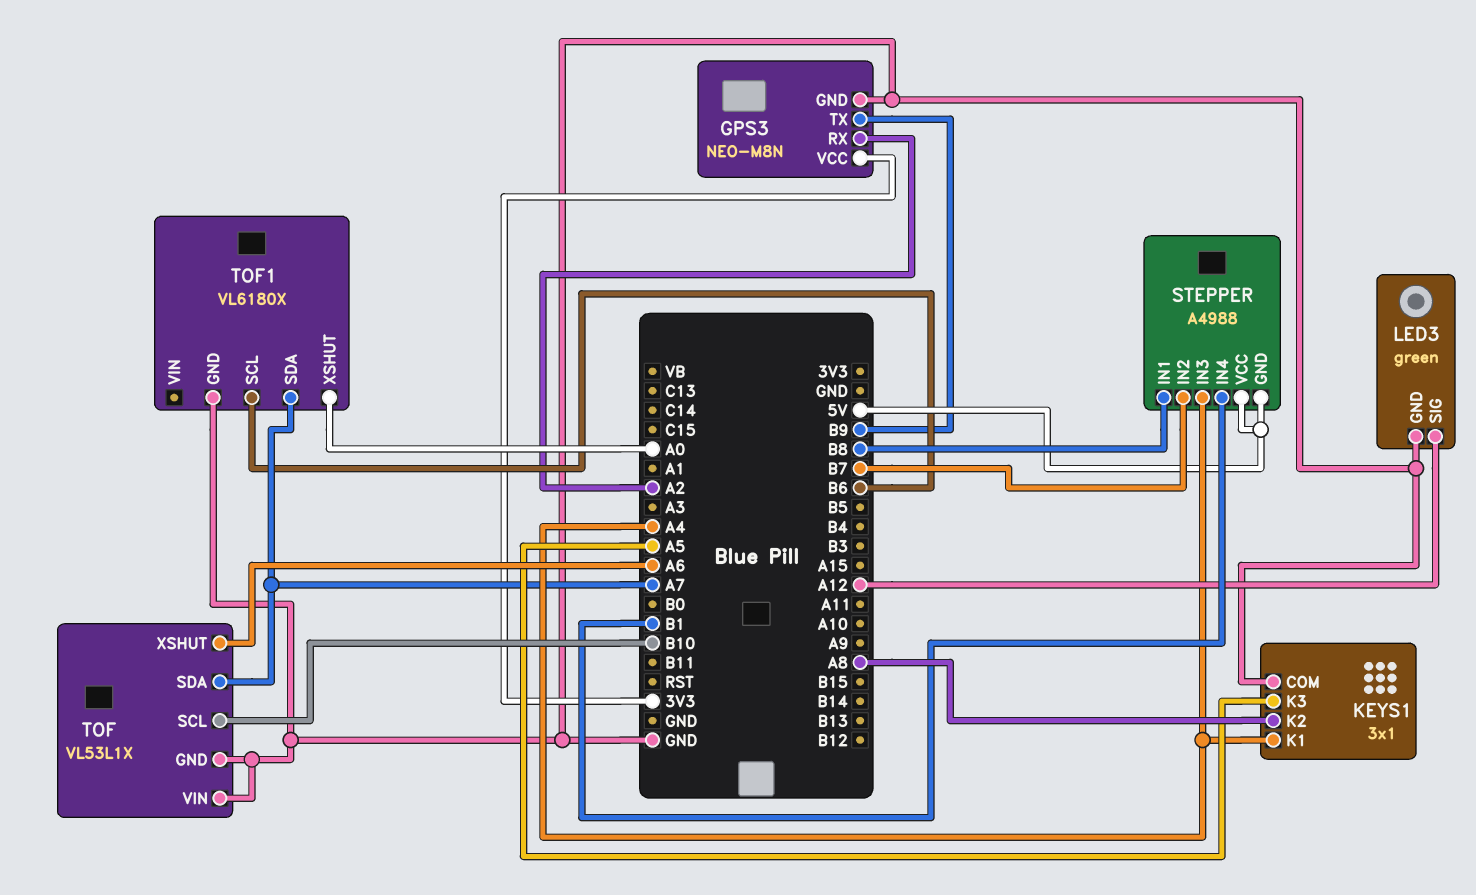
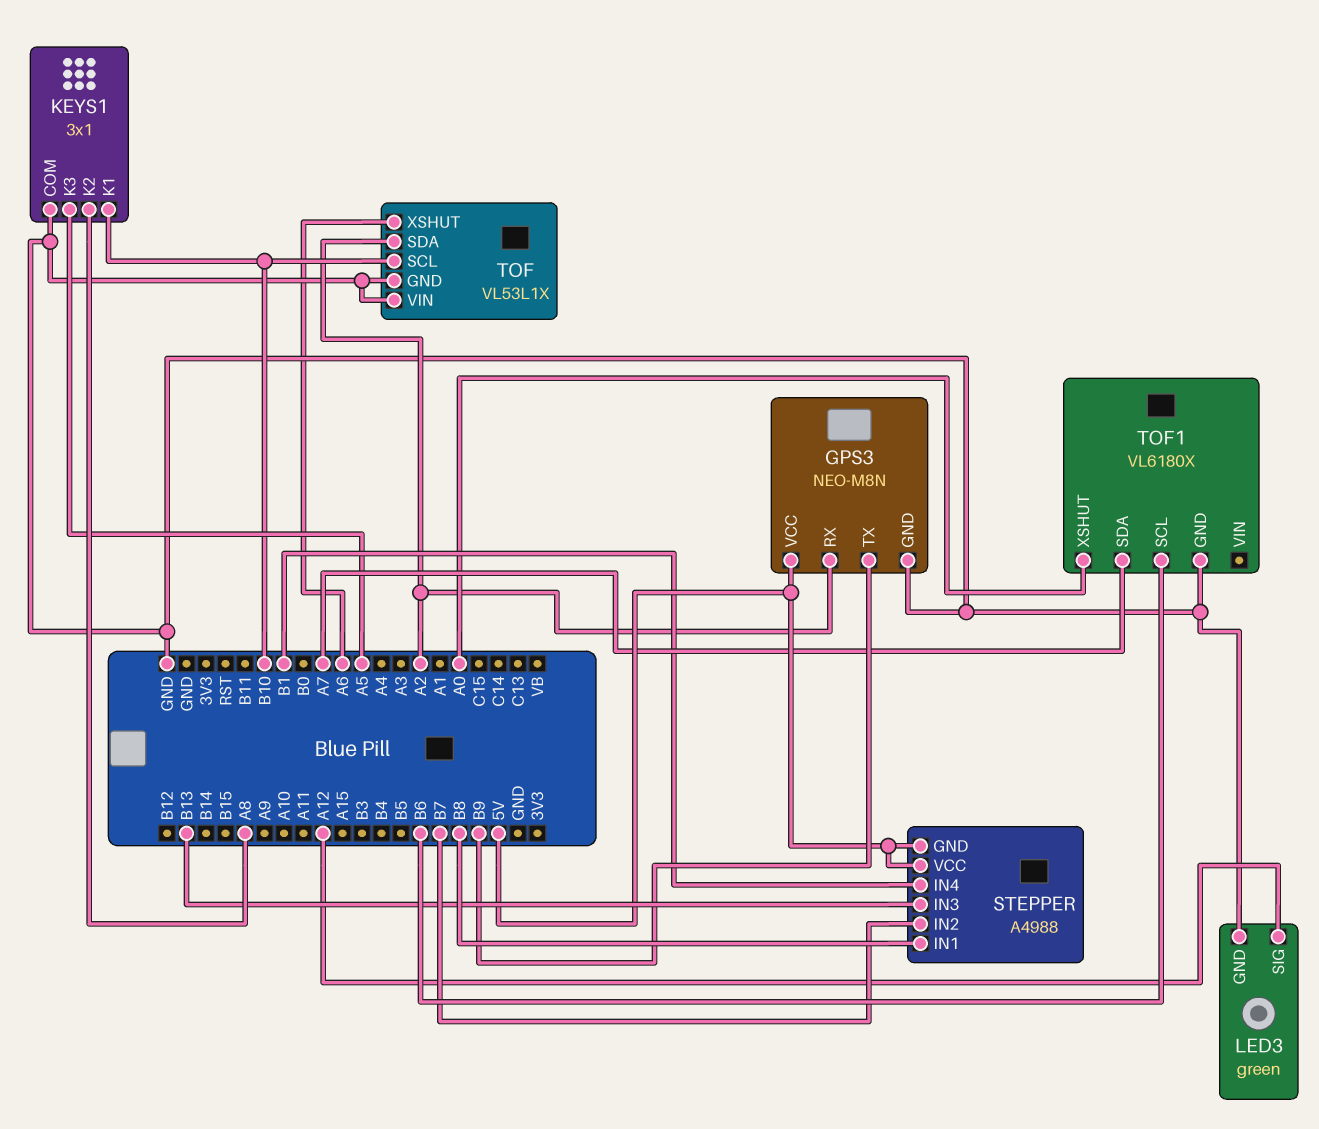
GPS3 pin VCC: 3V3 -> 5V
KEYS1 pin K1: A4 -> B10
STEPPER pin IN3: A4 -> B13
TOF pin SDA: A7 -> A2

